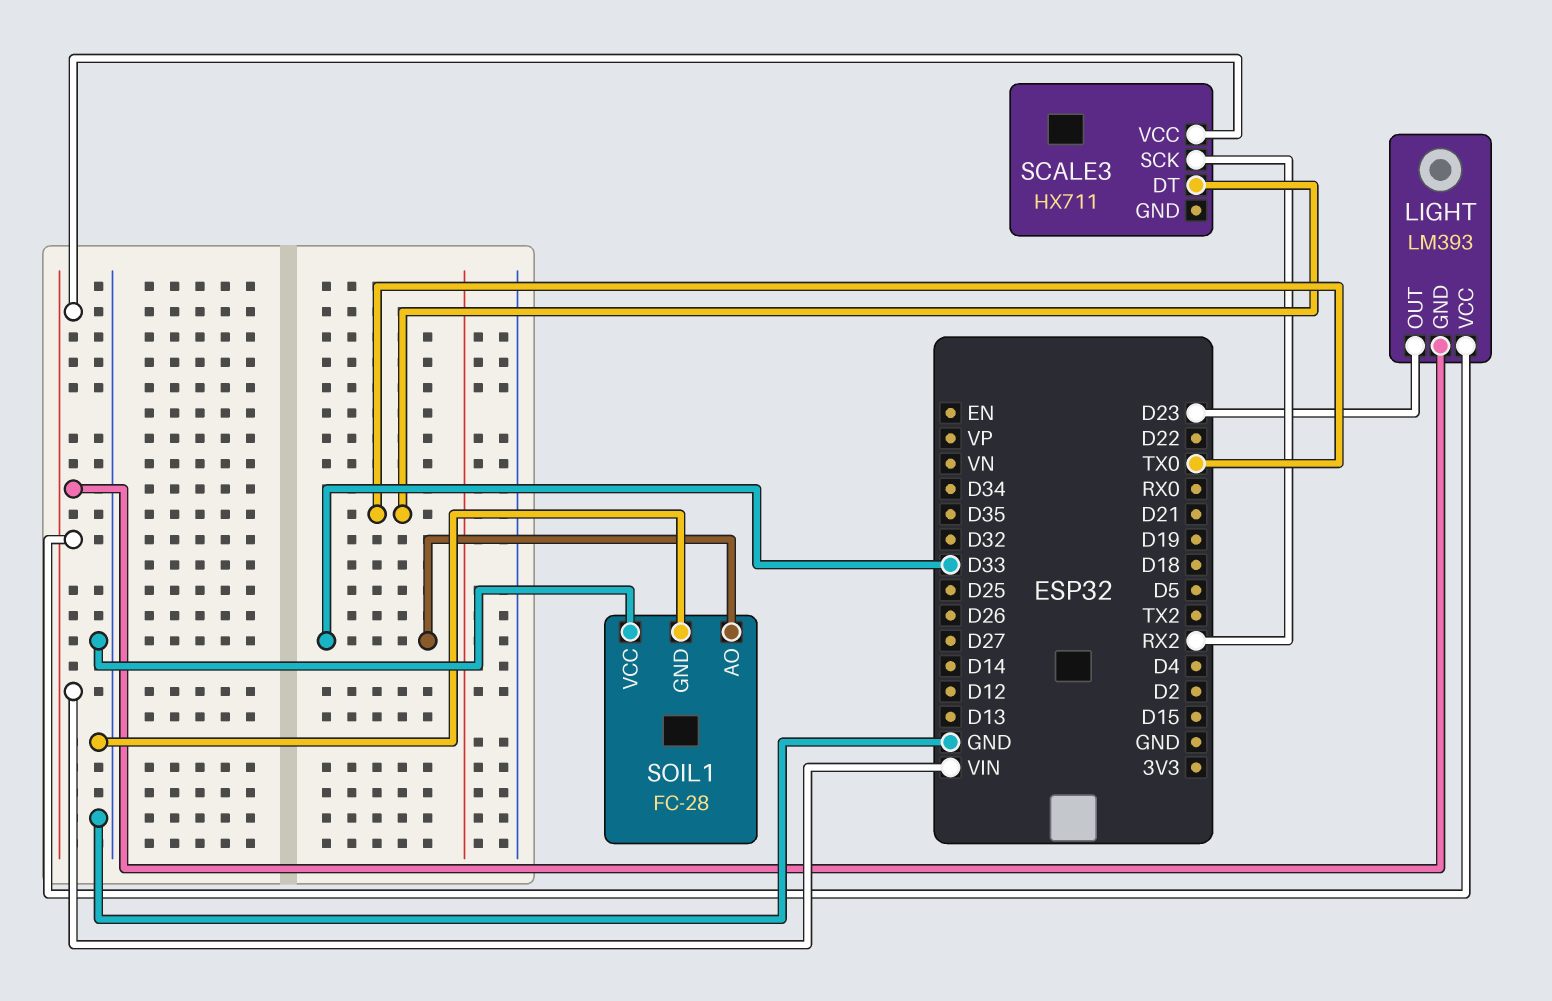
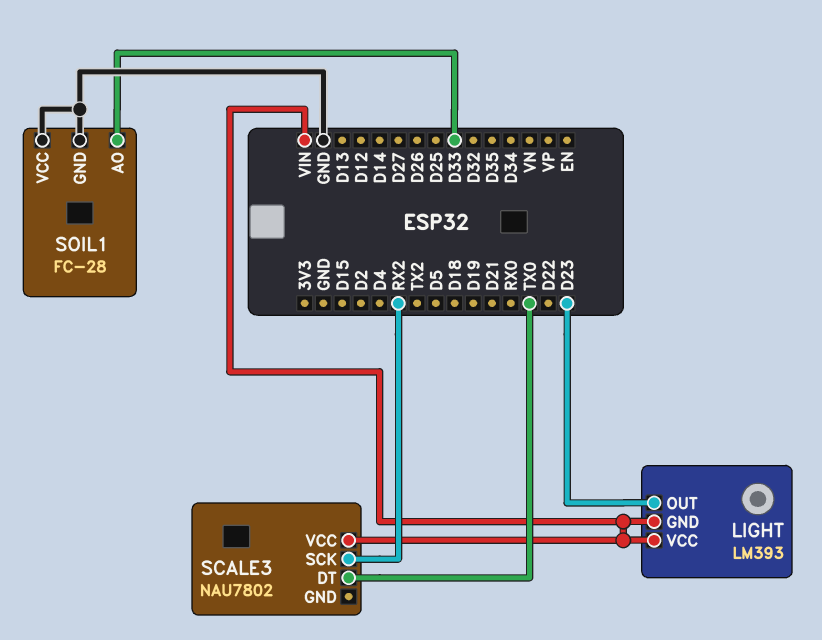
SCALE3: HX711 -> NAU7802

